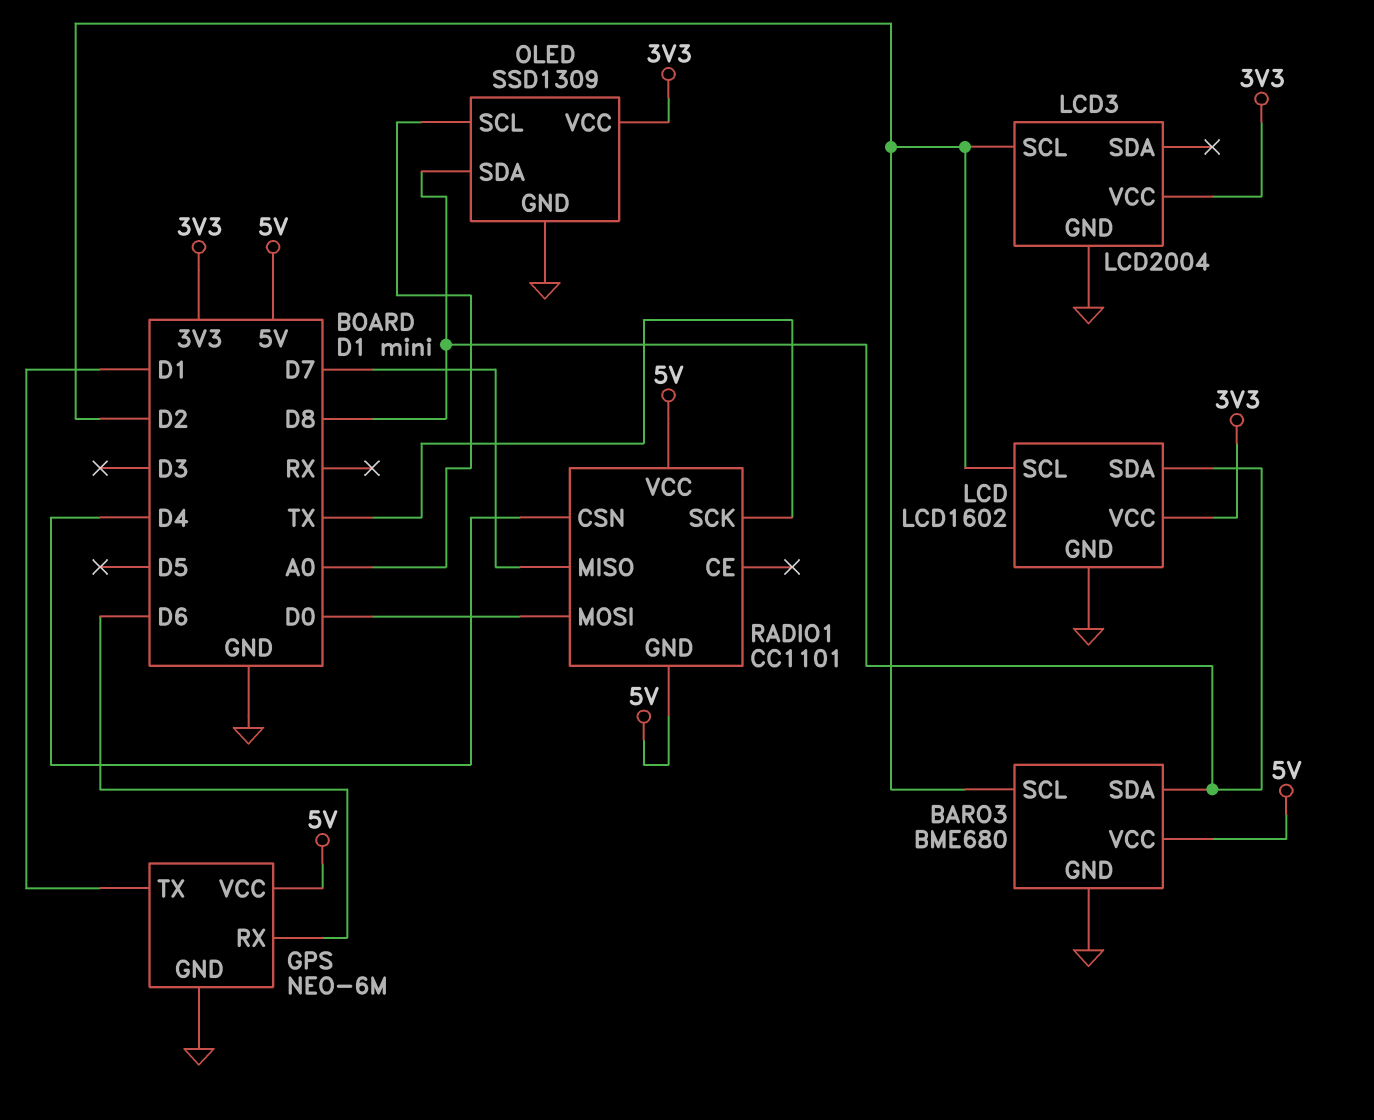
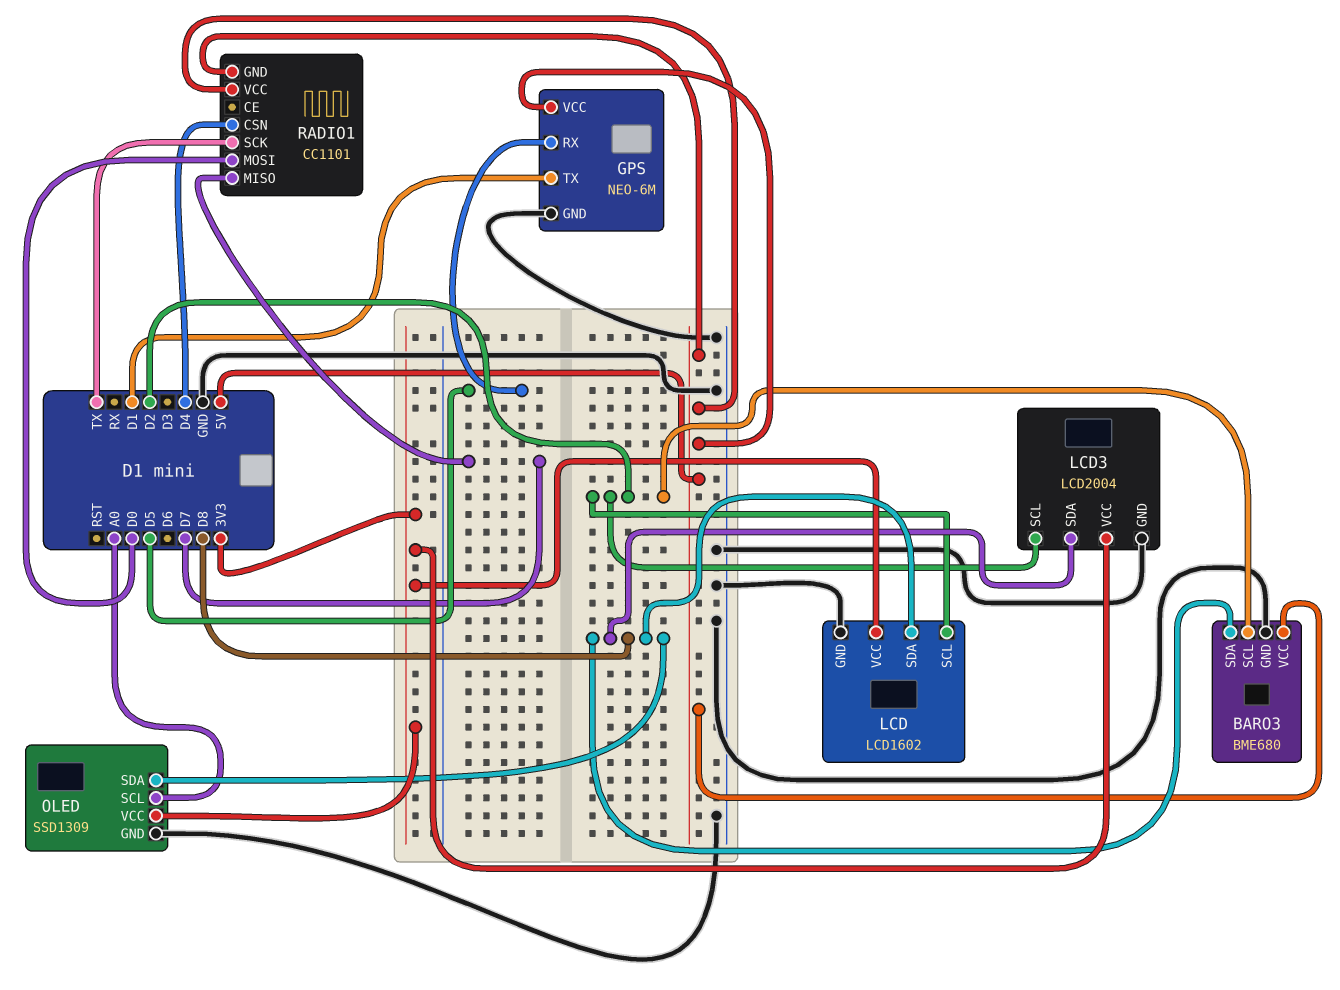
GPS pin RX: D6 -> D5
LCD3 pin SDA: none -> D8

